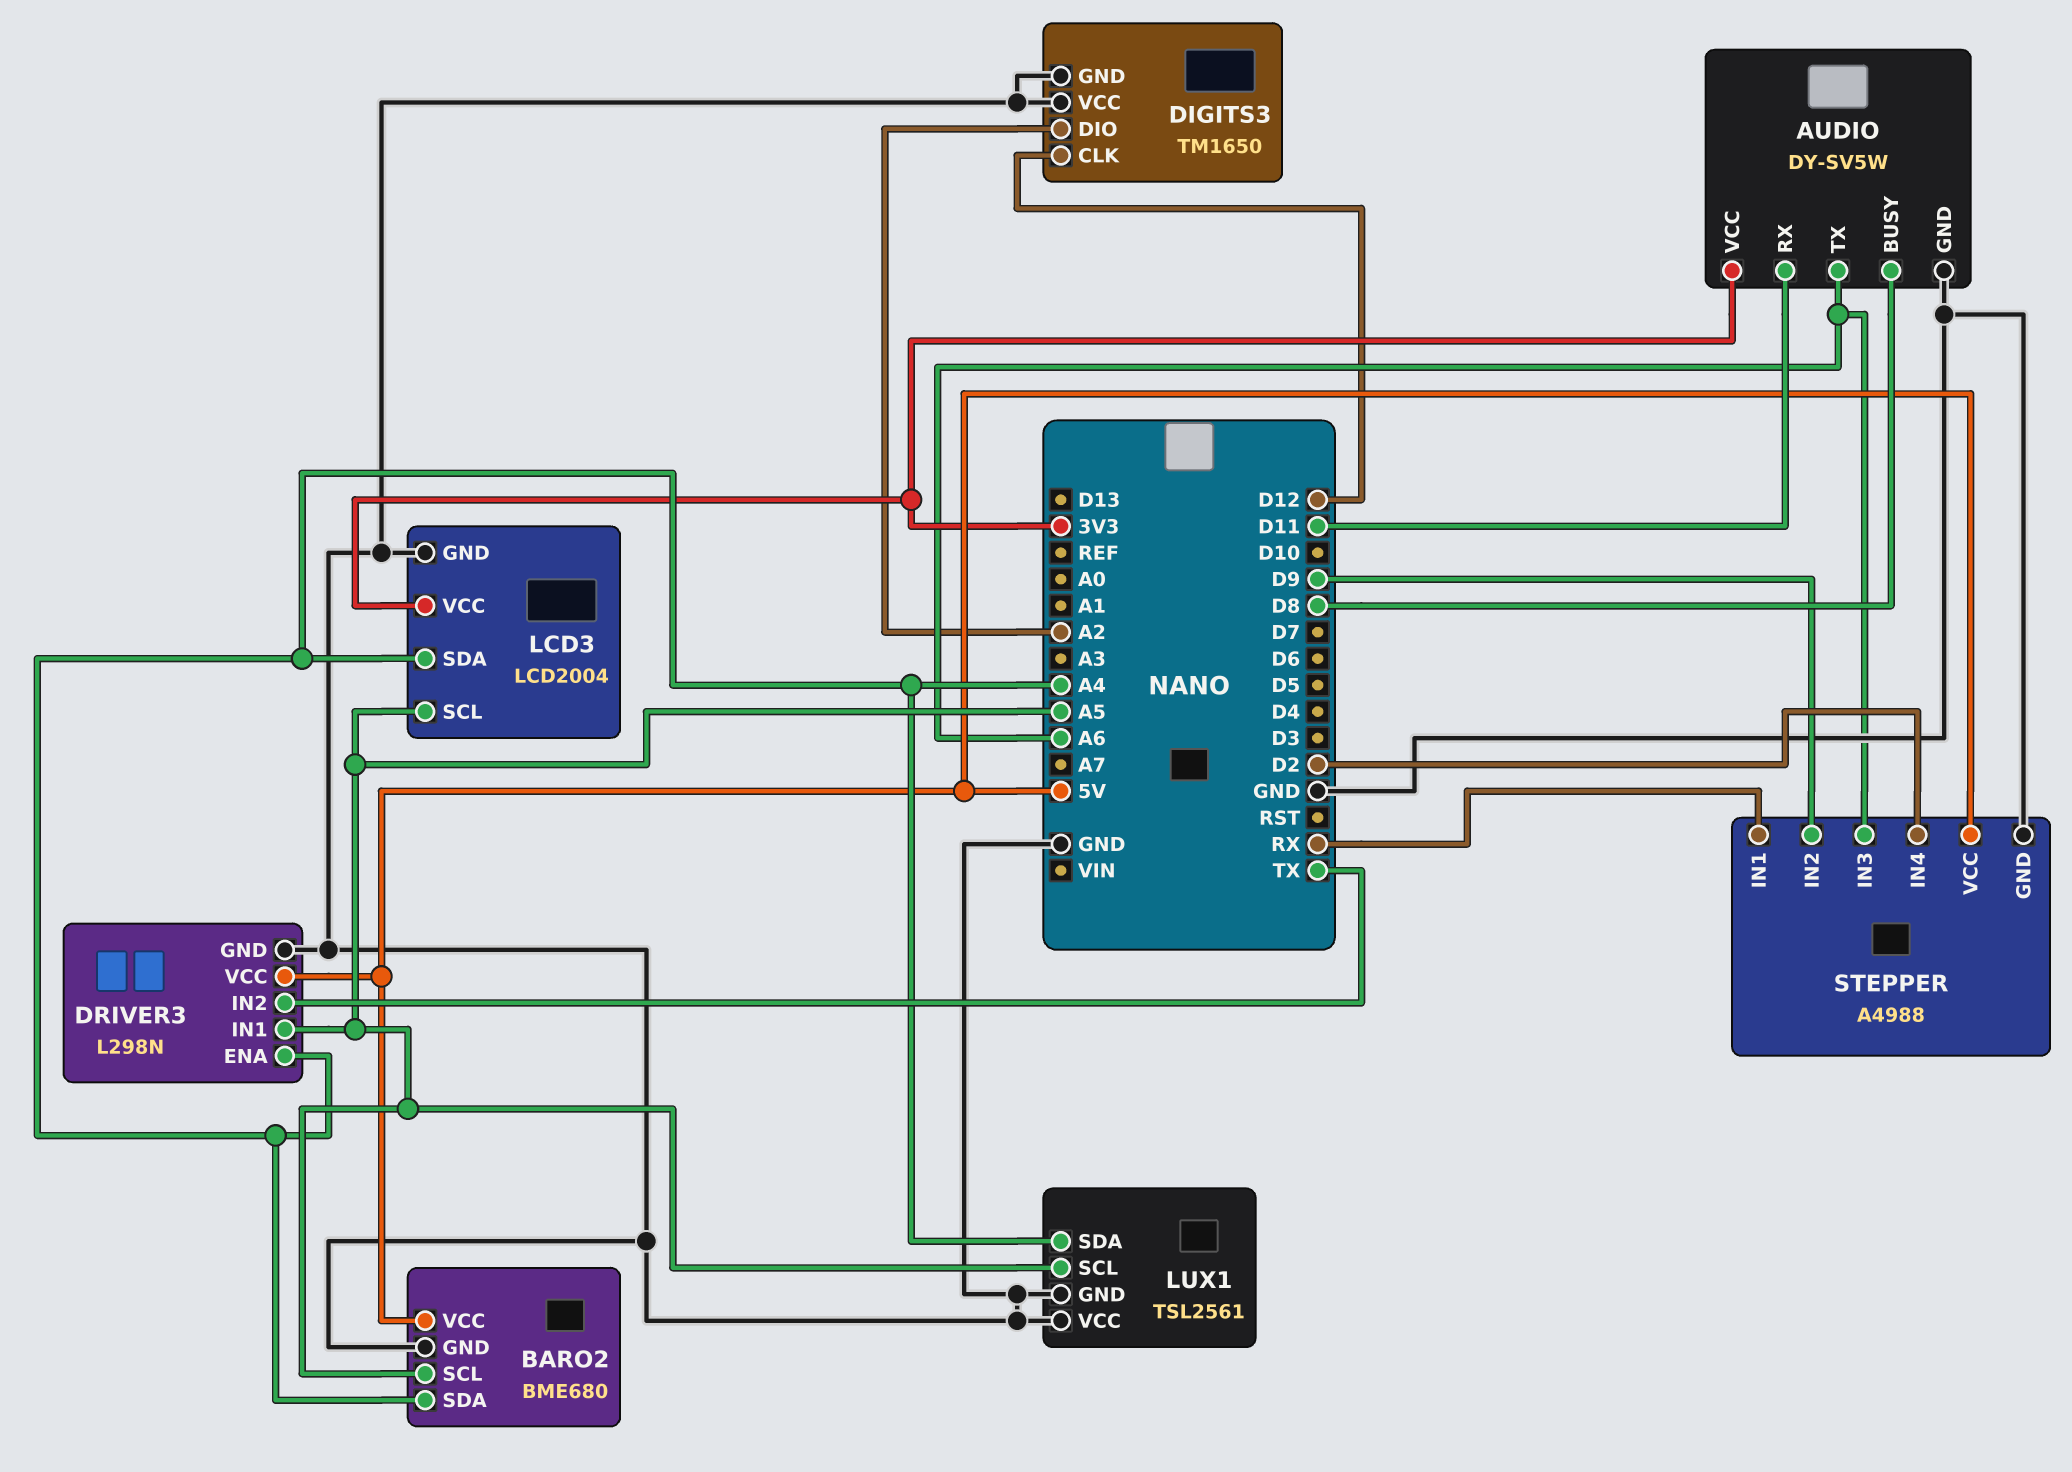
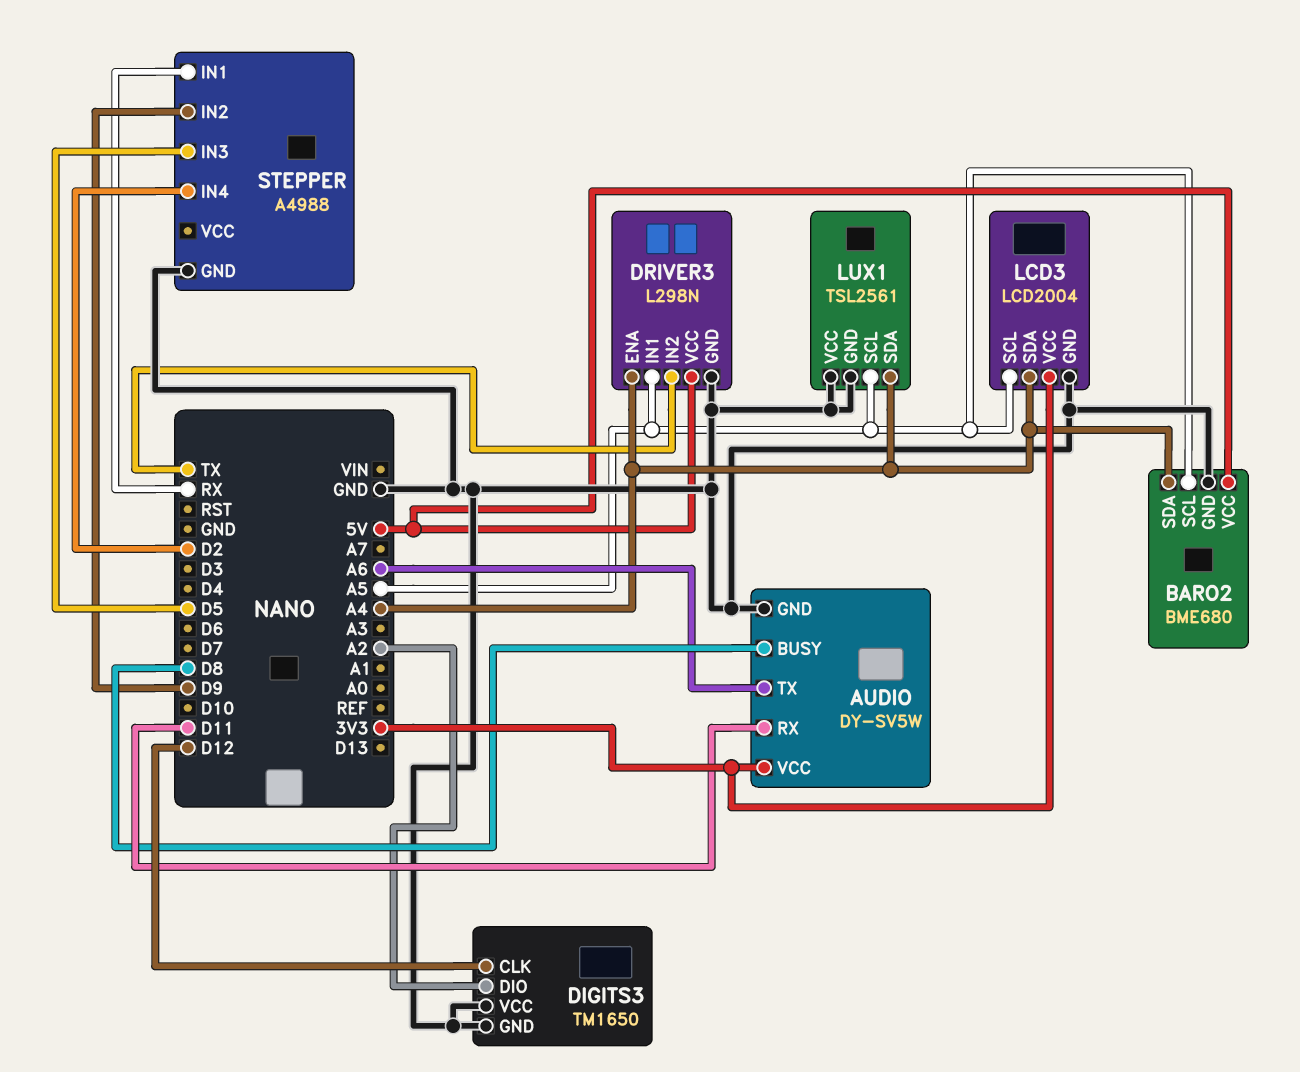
STEPPER pin IN3: A6 -> D5
STEPPER pin VCC: 5V -> none

